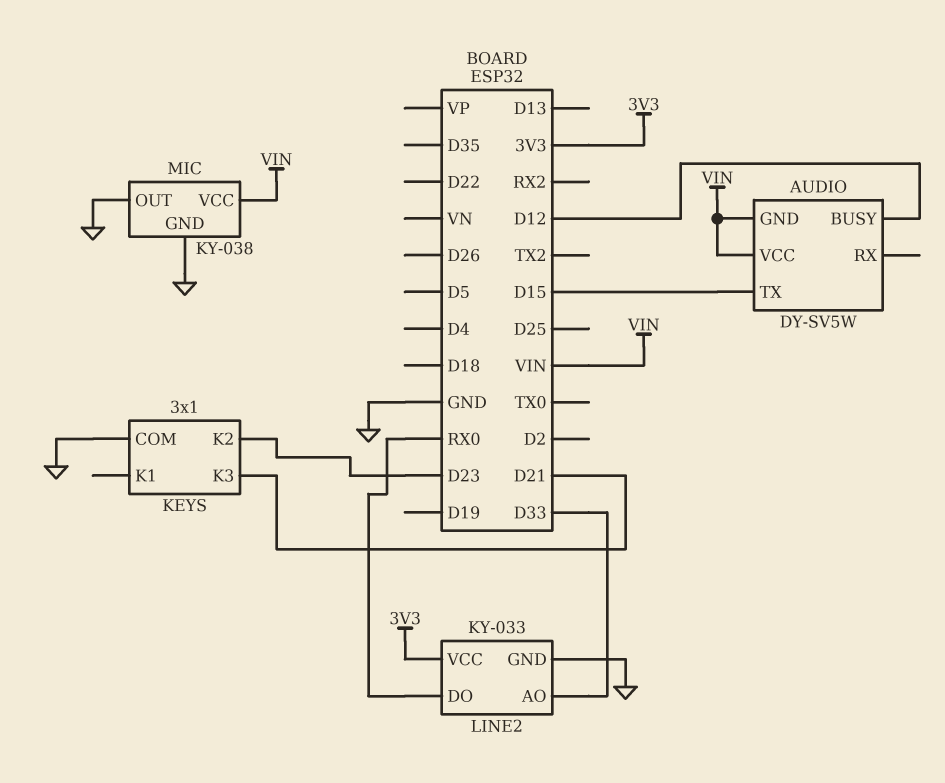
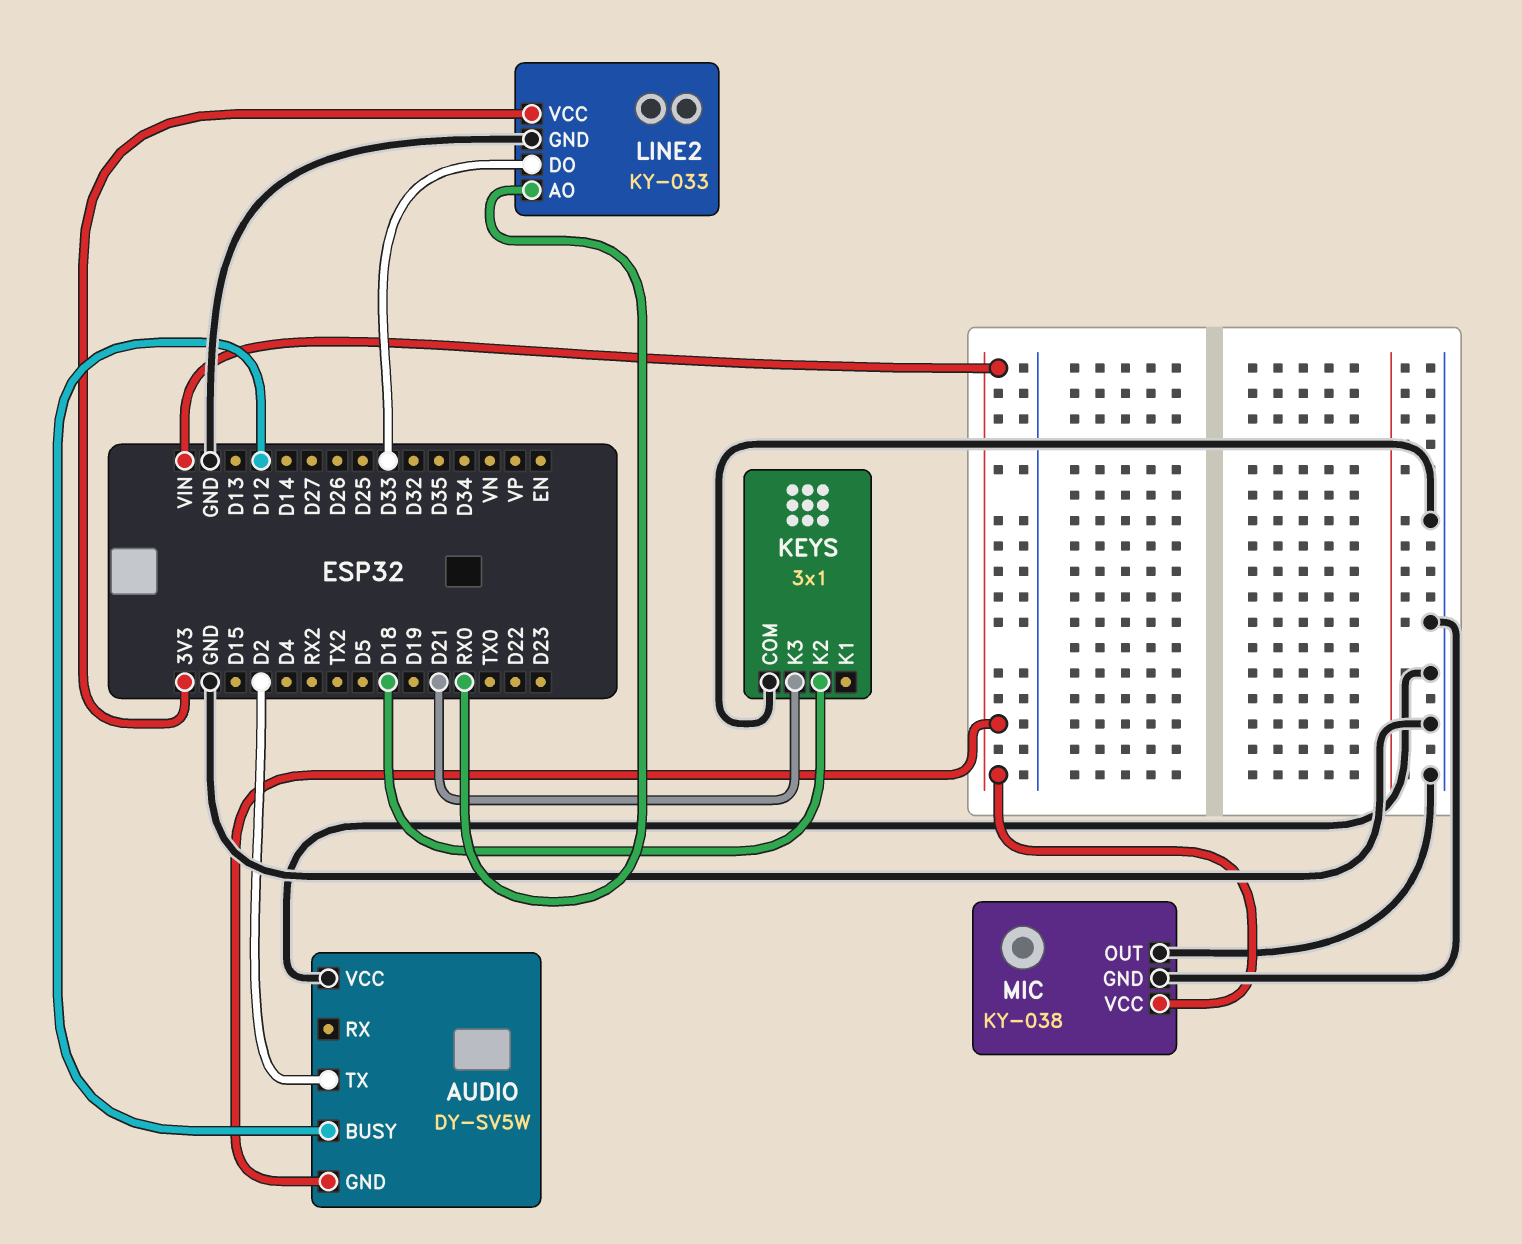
AUDIO pin TX: D15 -> D2
AUDIO pin VCC: VIN -> GND
KEYS pin K2: D23 -> D18
LINE2 pin AO: D33 -> RX0
LINE2 pin DO: RX0 -> D33

